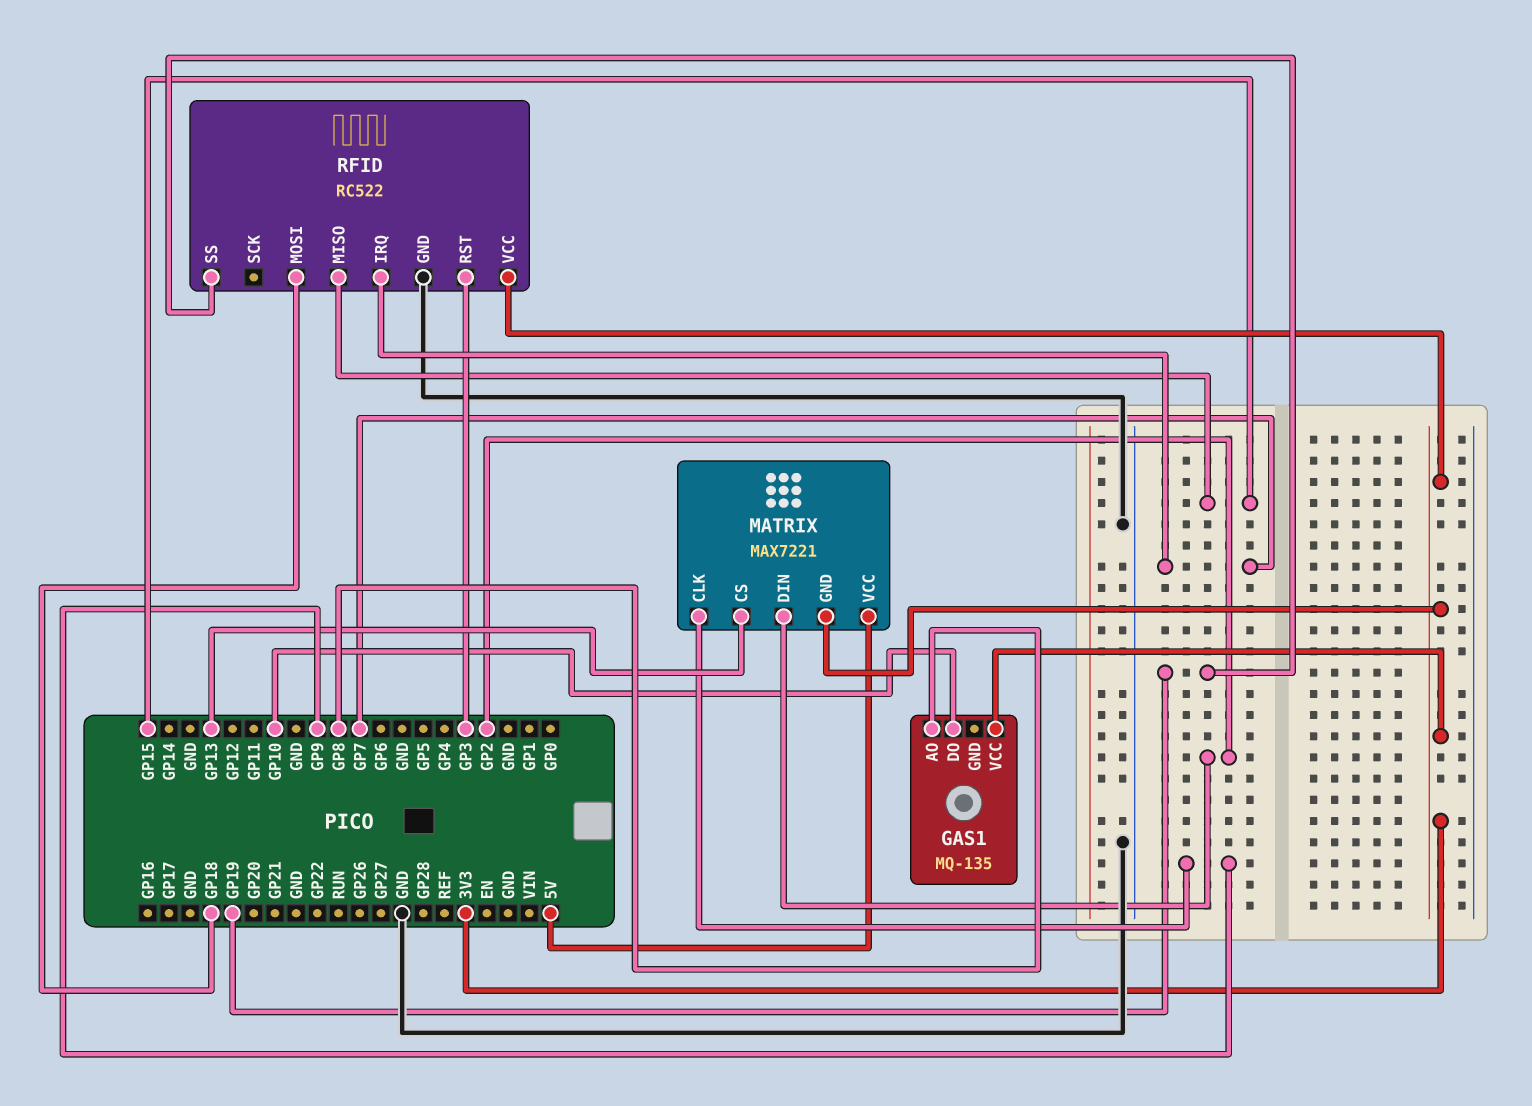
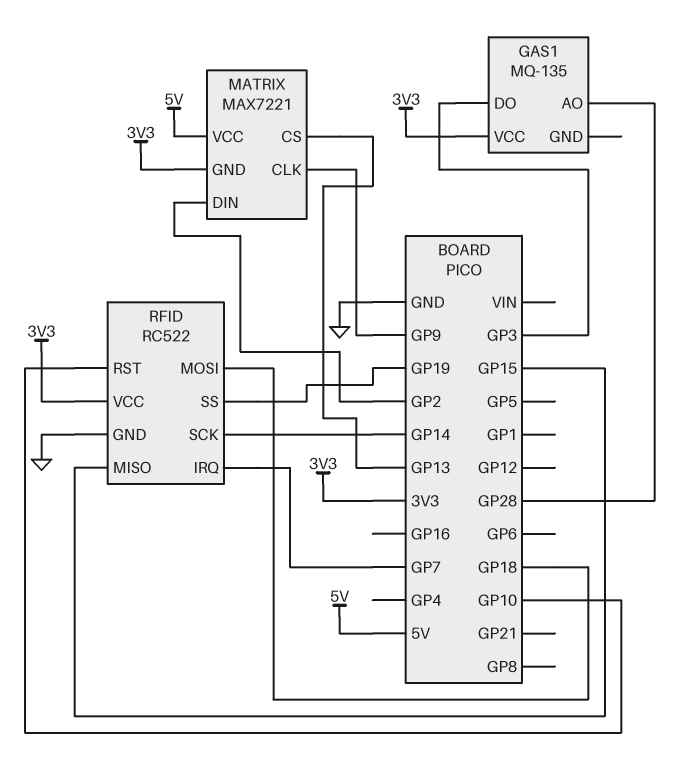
GAS1 pin AO: GP8 -> GP28
GAS1 pin DO: GP10 -> GP3
RFID pin RST: GP3 -> GP10
RFID pin SCK: none -> GP14

